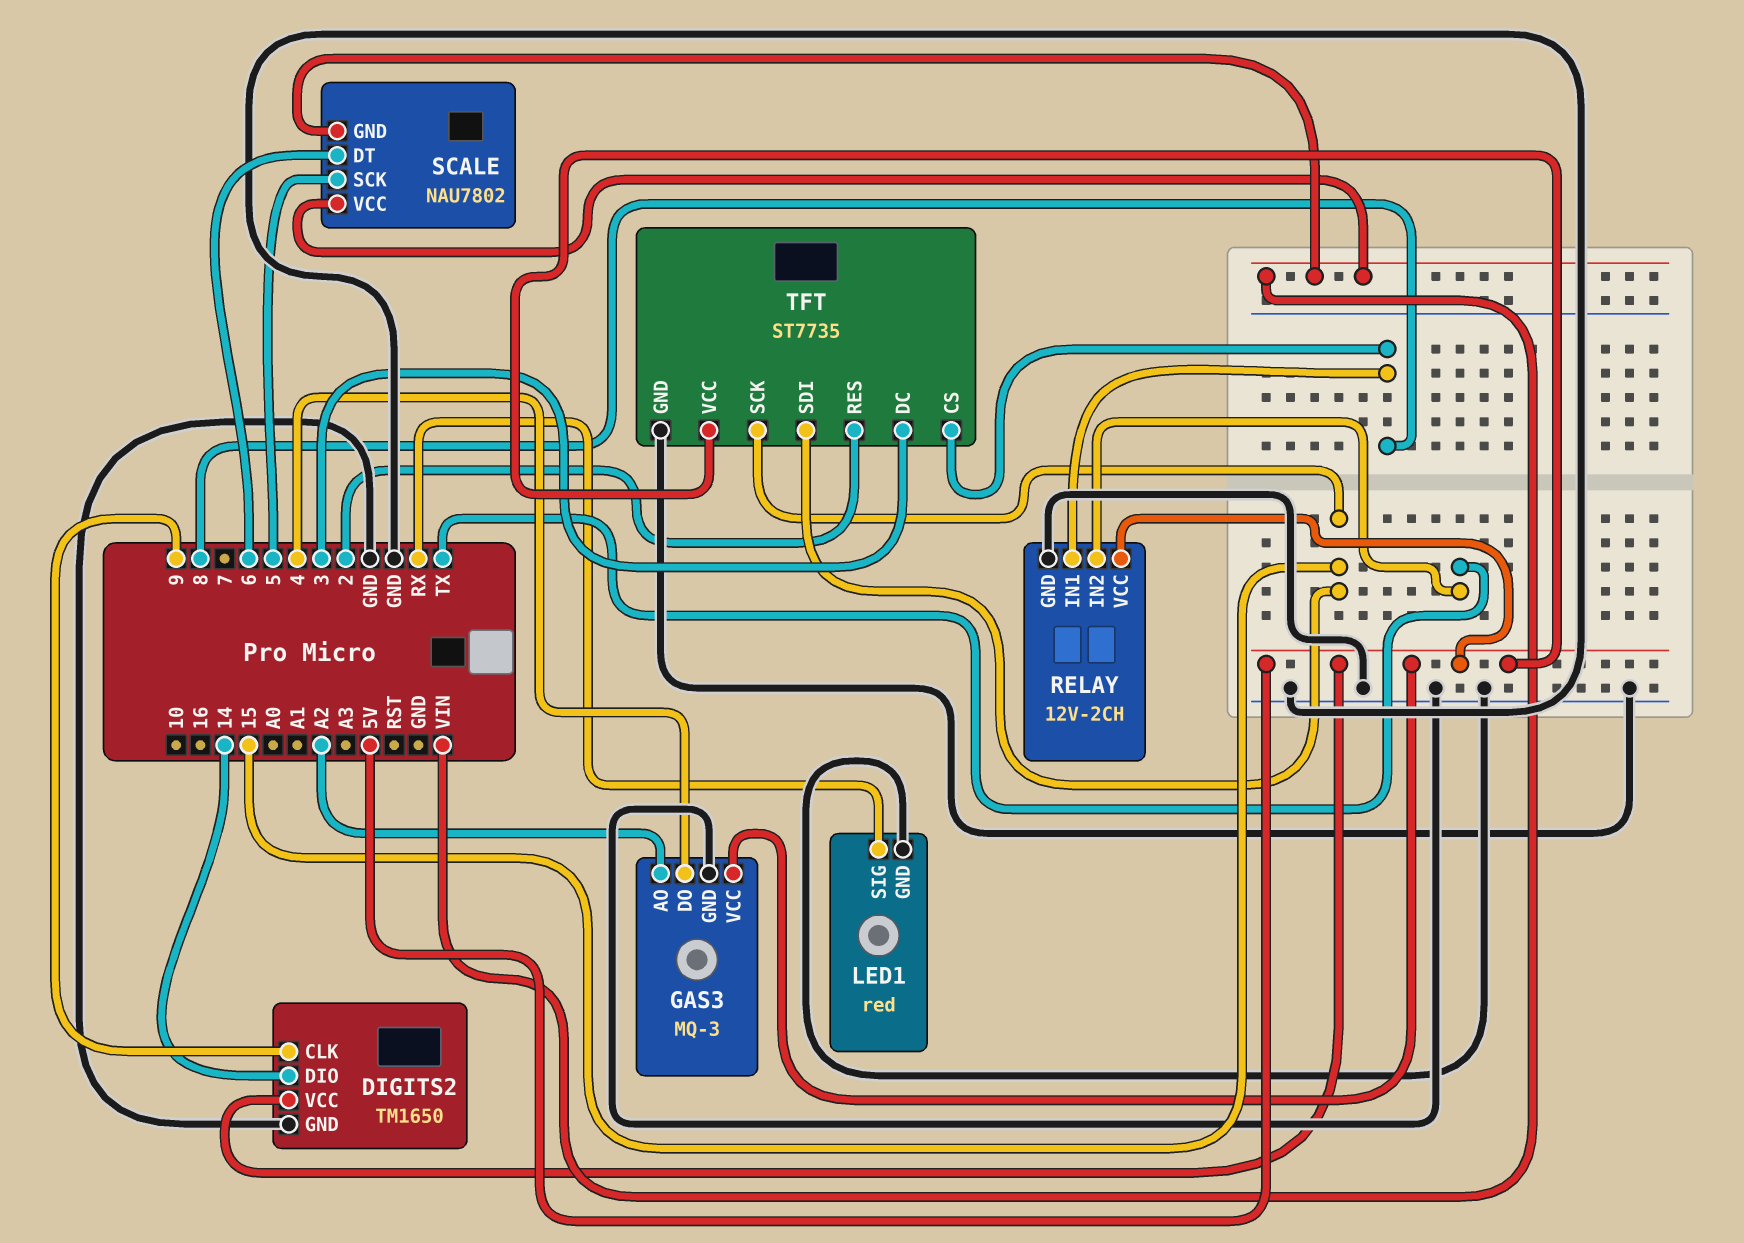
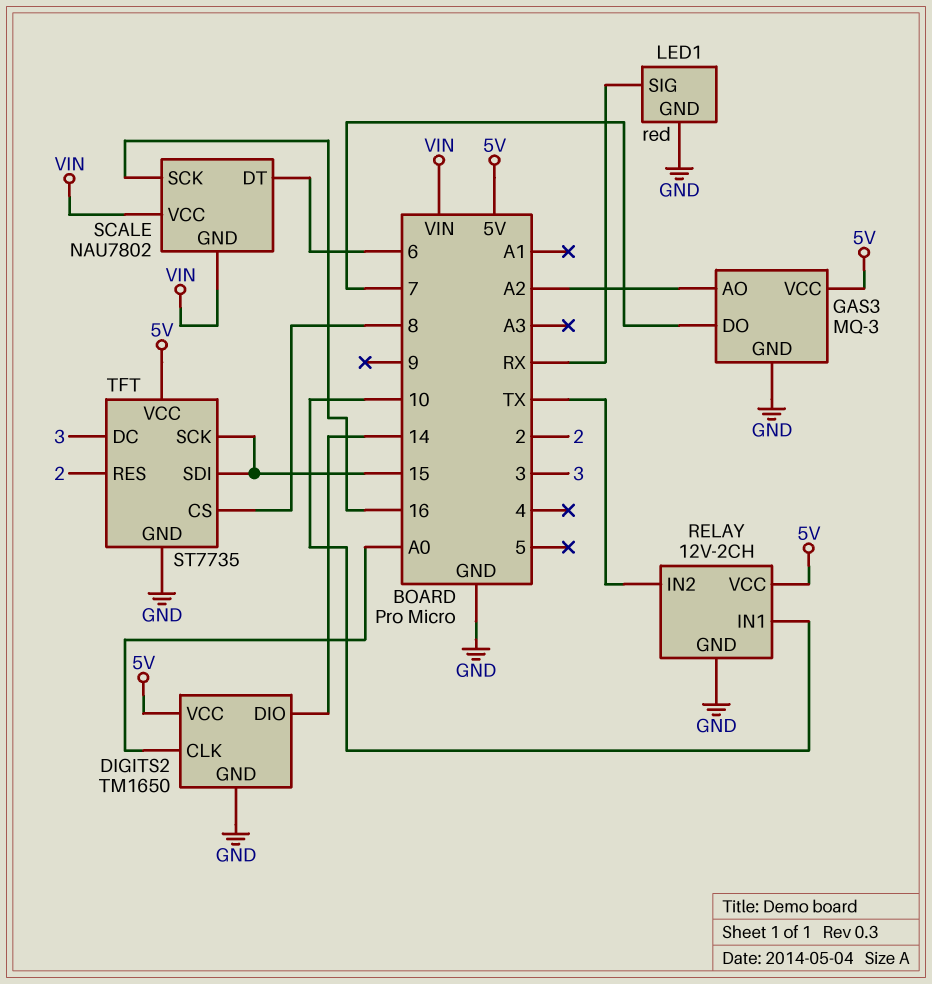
DIGITS2 pin CLK: 9 -> A0
GAS3 pin DO: 4 -> 7
RELAY pin IN1: 8 -> 10
SCALE pin SCK: 5 -> 16

